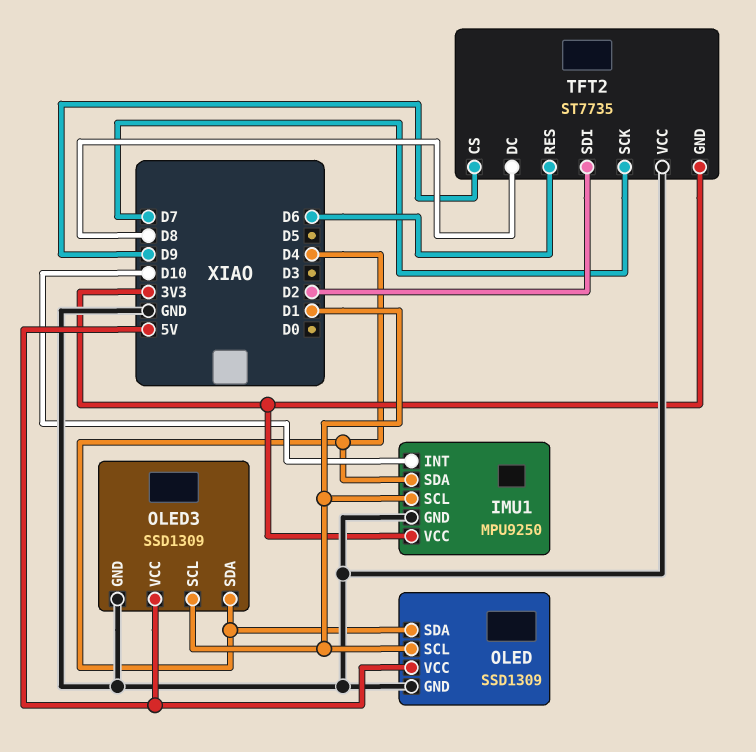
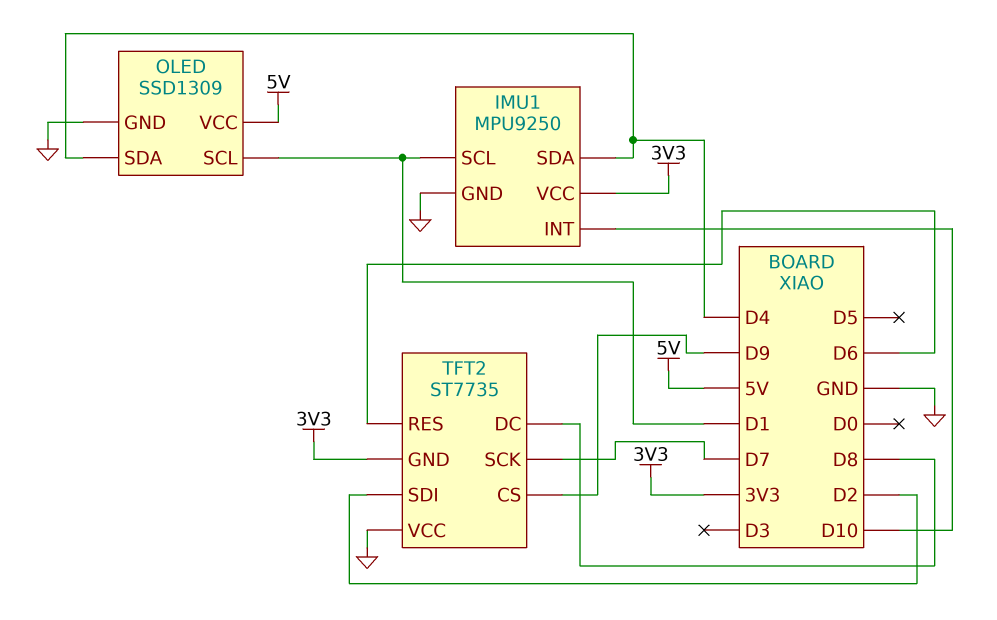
OLED3: SSD1309 -> none
OLED3 pin GND: GND -> none
OLED3 pin SCL: D1 -> none
OLED3 pin SDA: D4 -> none
OLED3 pin VCC: 5V -> none

